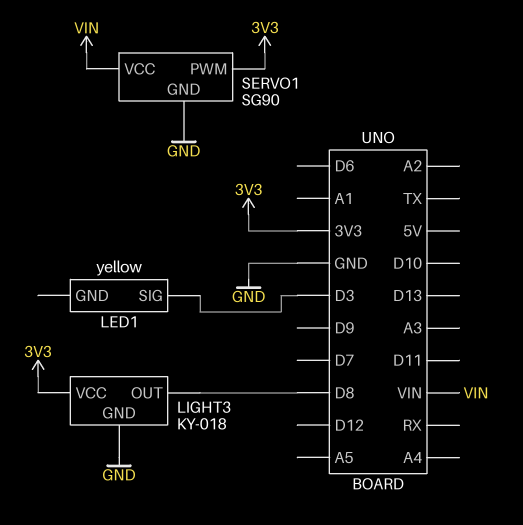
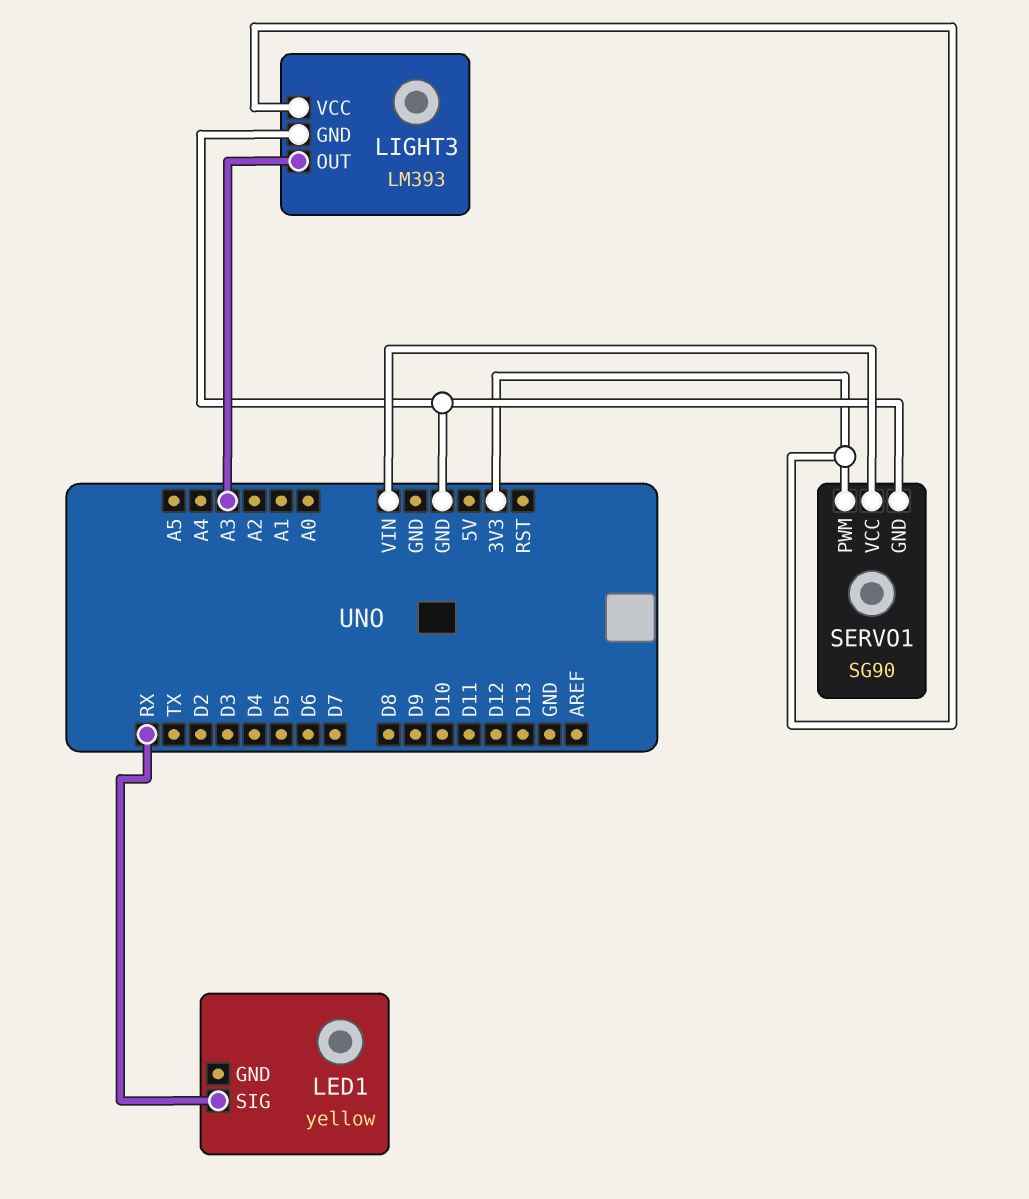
LED1 pin SIG: D3 -> RX
LIGHT3: KY-018 -> LM393
LIGHT3 pin OUT: D8 -> A3

